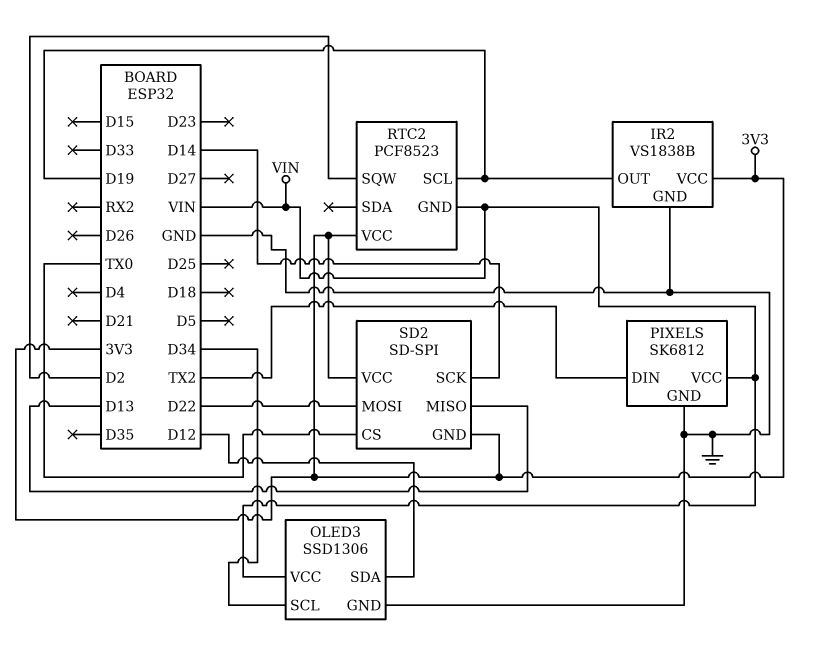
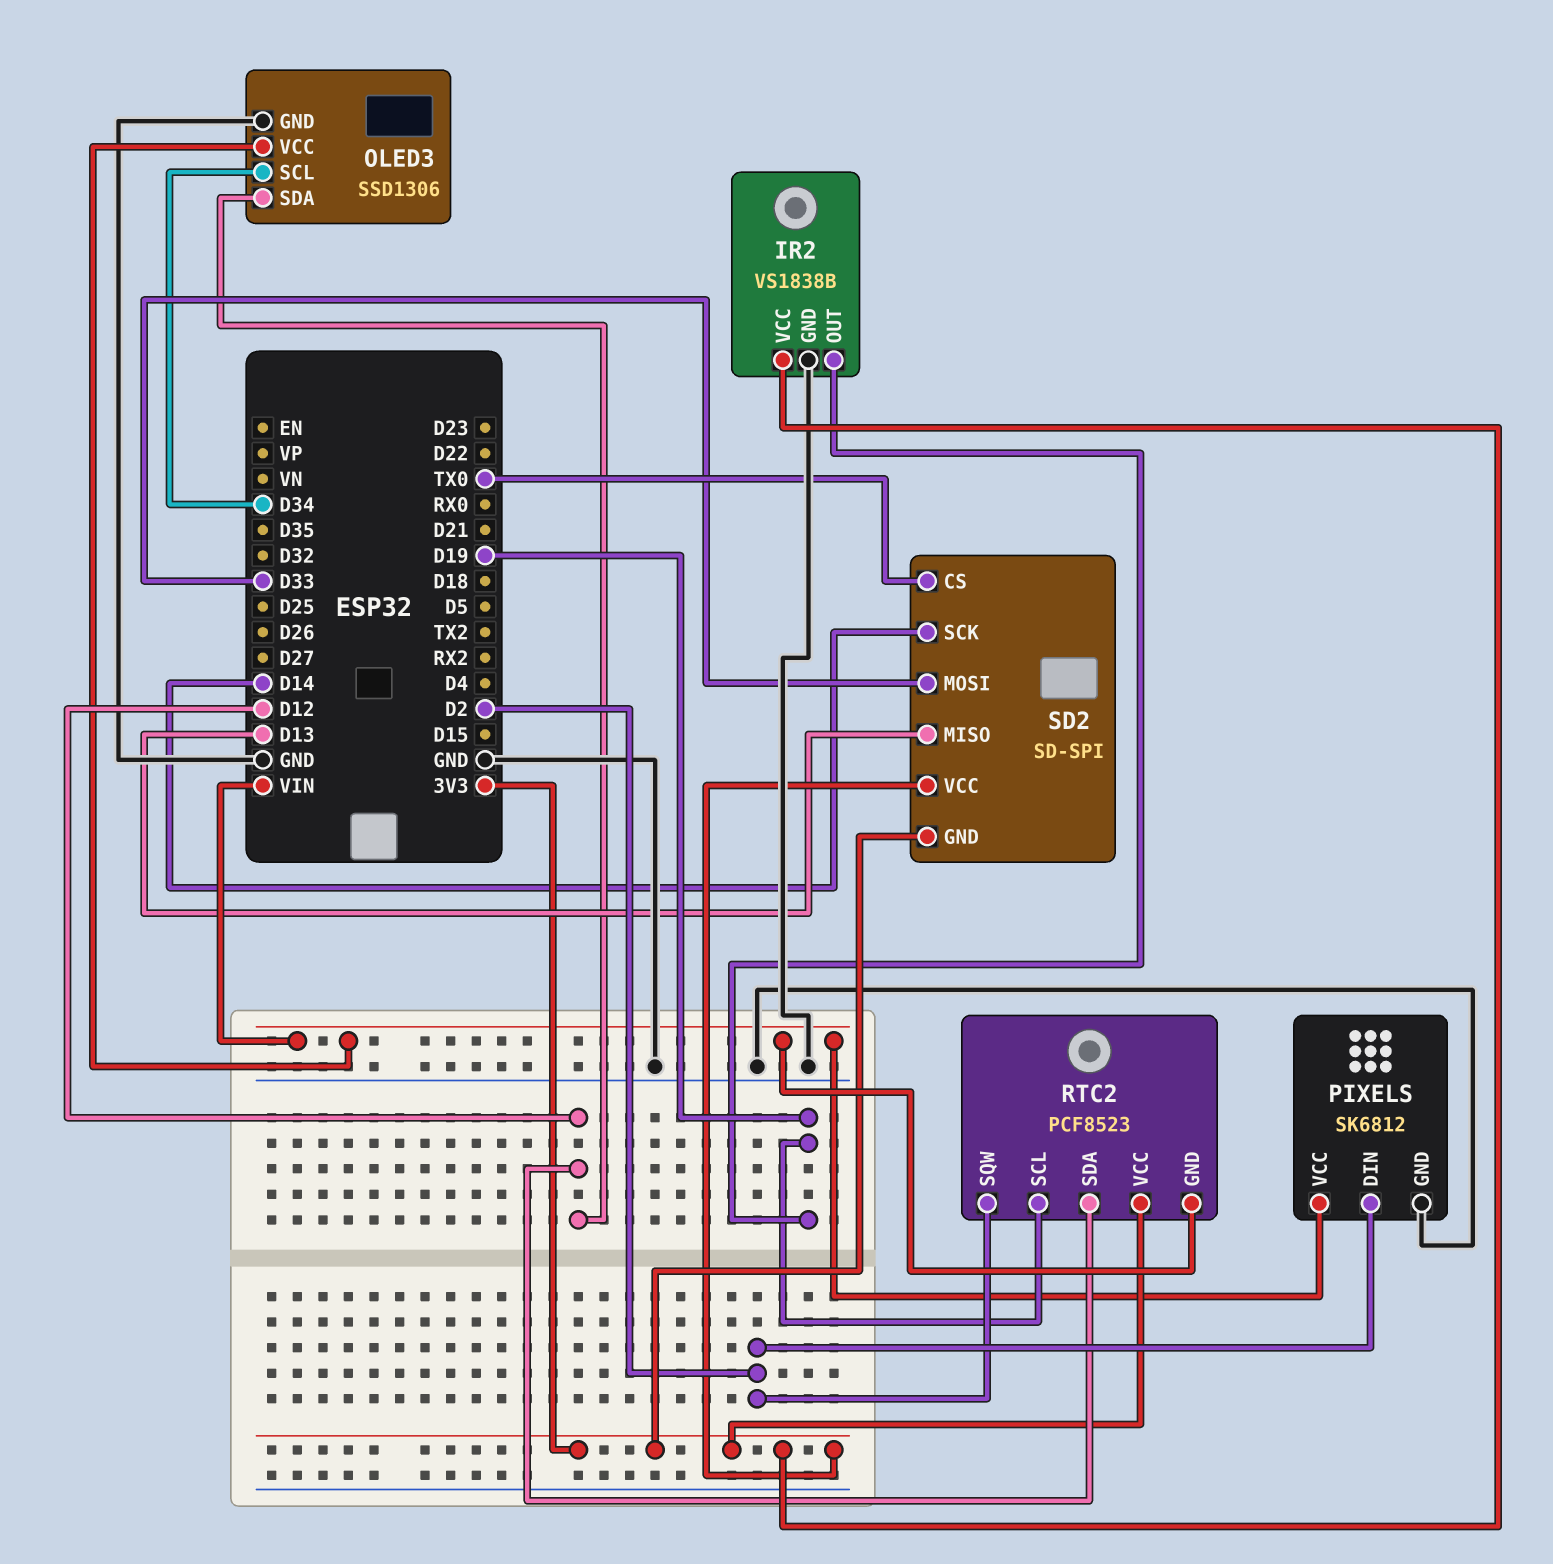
PIXELS pin DIN: TX2 -> D2
RTC2 pin SDA: none -> D12
SD2 pin MOSI: D22 -> D33

